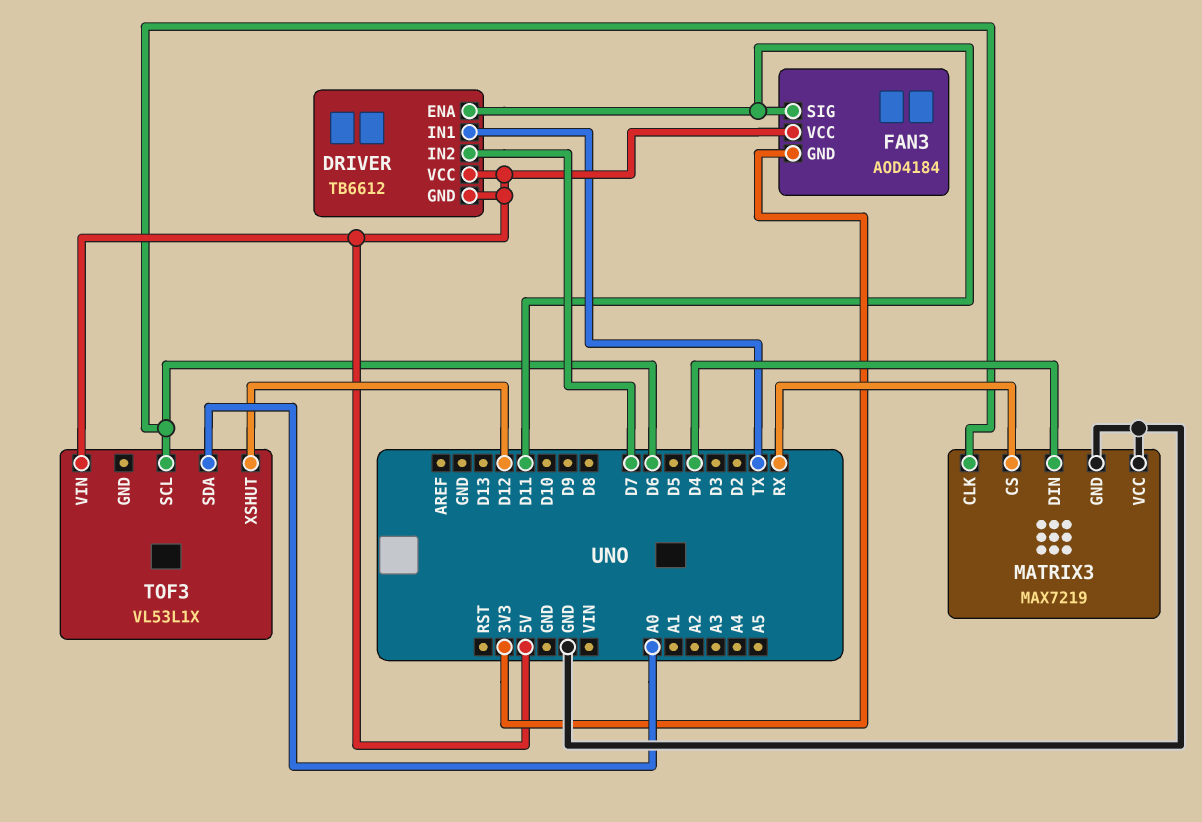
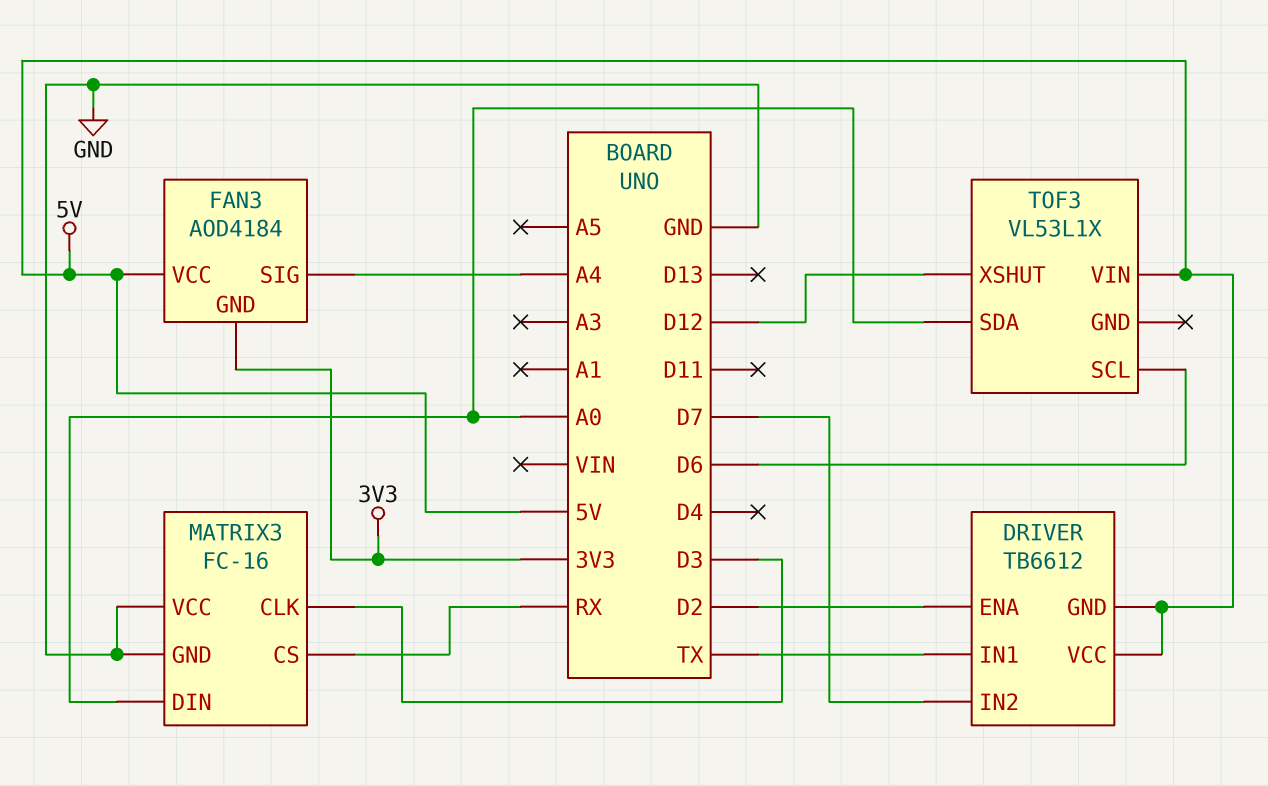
DRIVER pin ENA: D11 -> D2
FAN3 pin SIG: D11 -> A4
MATRIX3: MAX7219 -> FC-16
MATRIX3 pin CLK: D6 -> D3
MATRIX3 pin DIN: D4 -> A0

